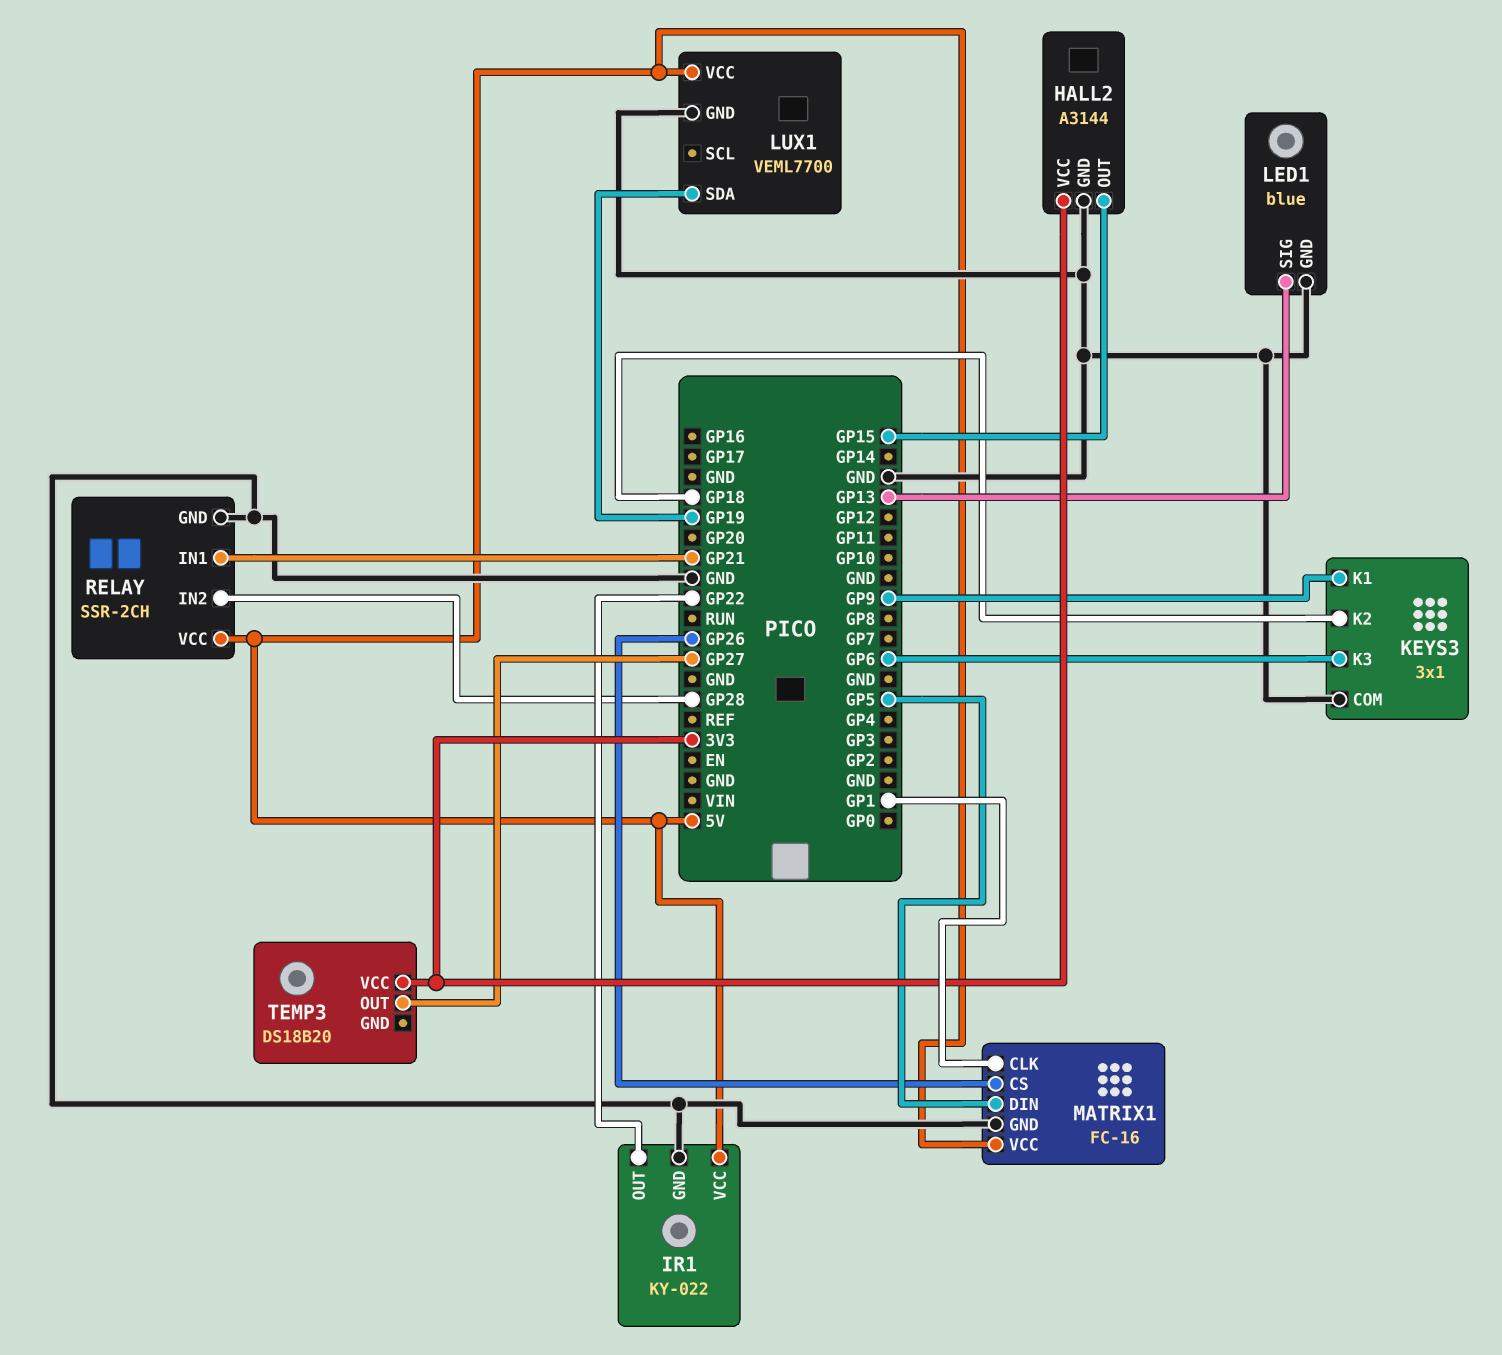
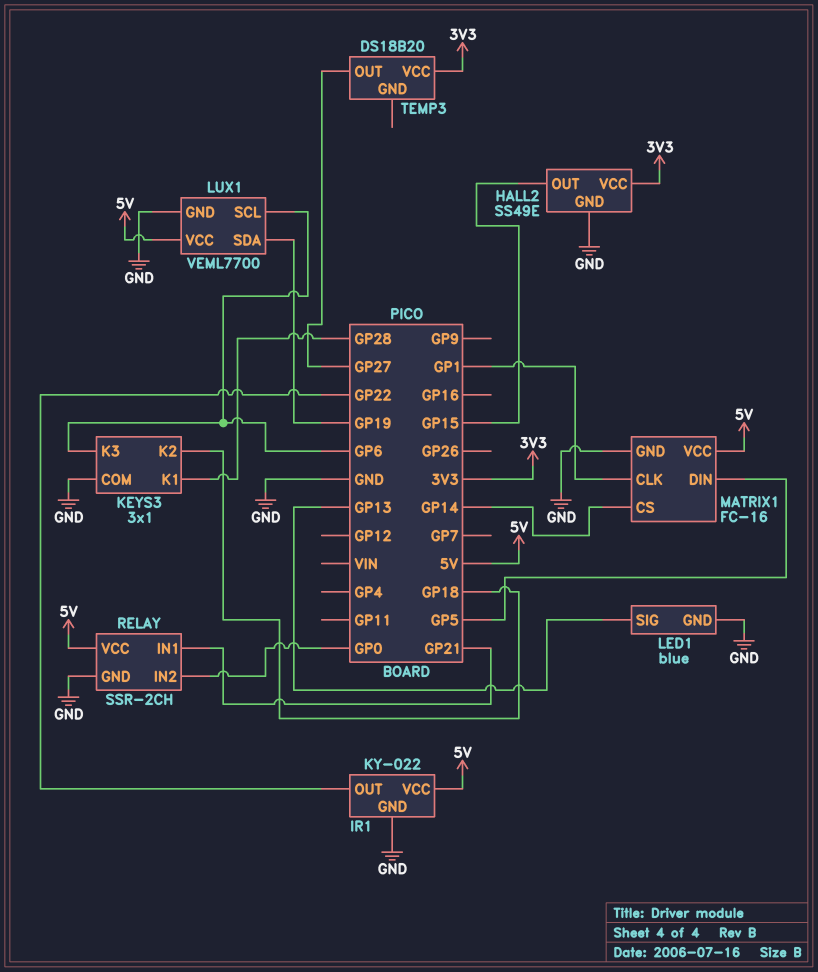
HALL2: A3144 -> SS49E
KEYS3 pin K1: GP9 -> GP28
LUX1 pin SCL: none -> GP6
MATRIX1 pin CS: GP26 -> GP14
RELAY pin IN2: GP28 -> GP0

